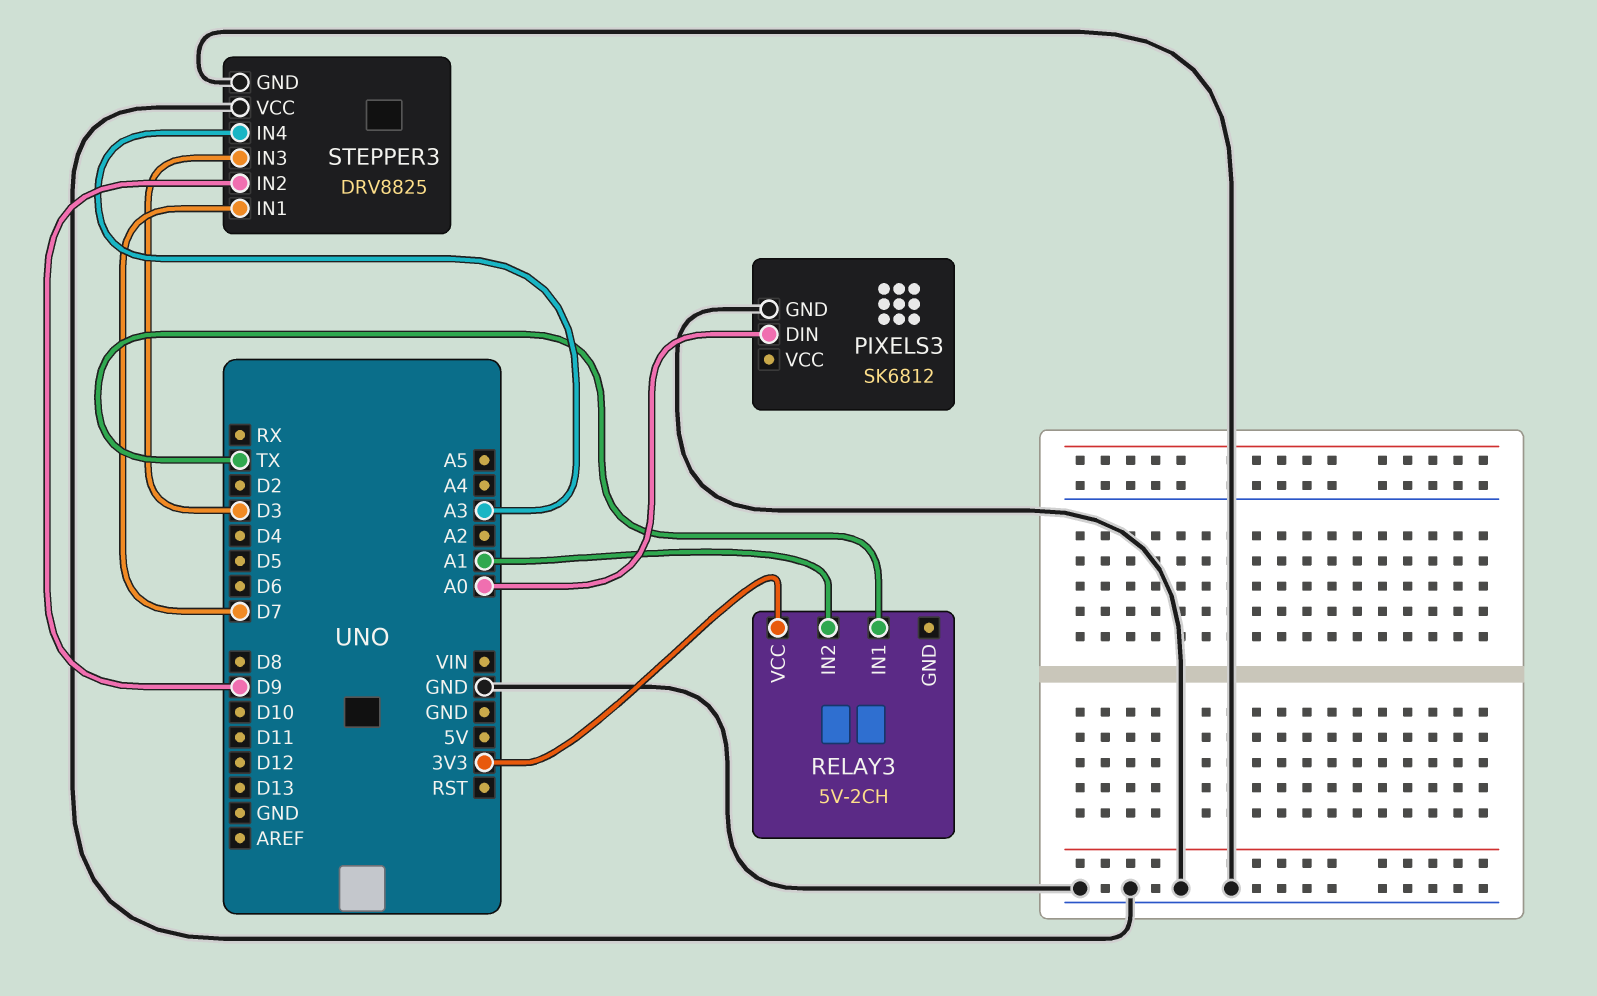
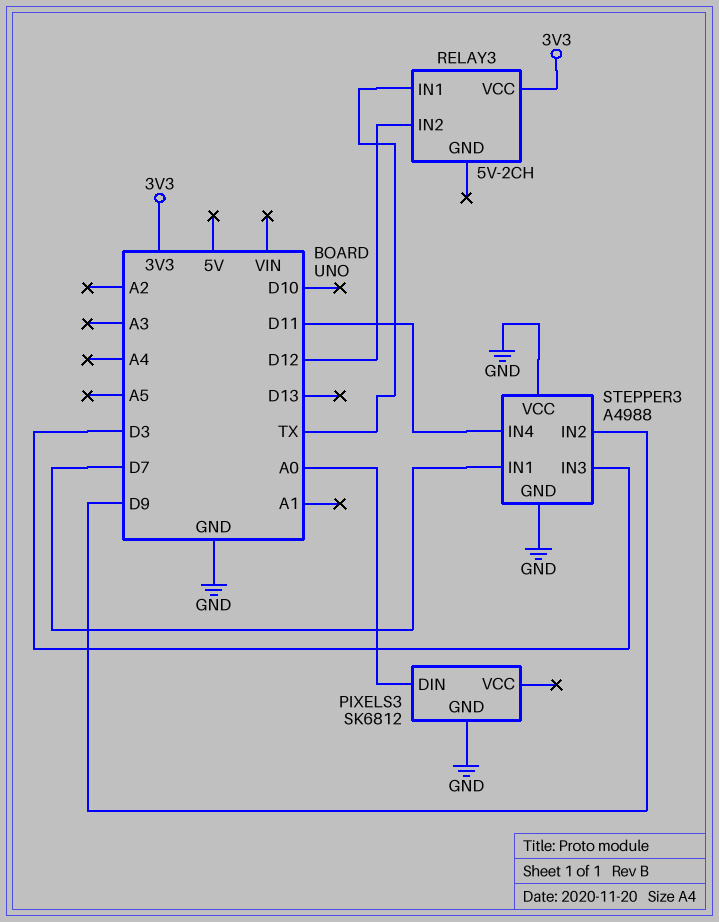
RELAY3 pin IN2: A1 -> D12
STEPPER3: DRV8825 -> A4988
STEPPER3 pin IN4: A3 -> D11

